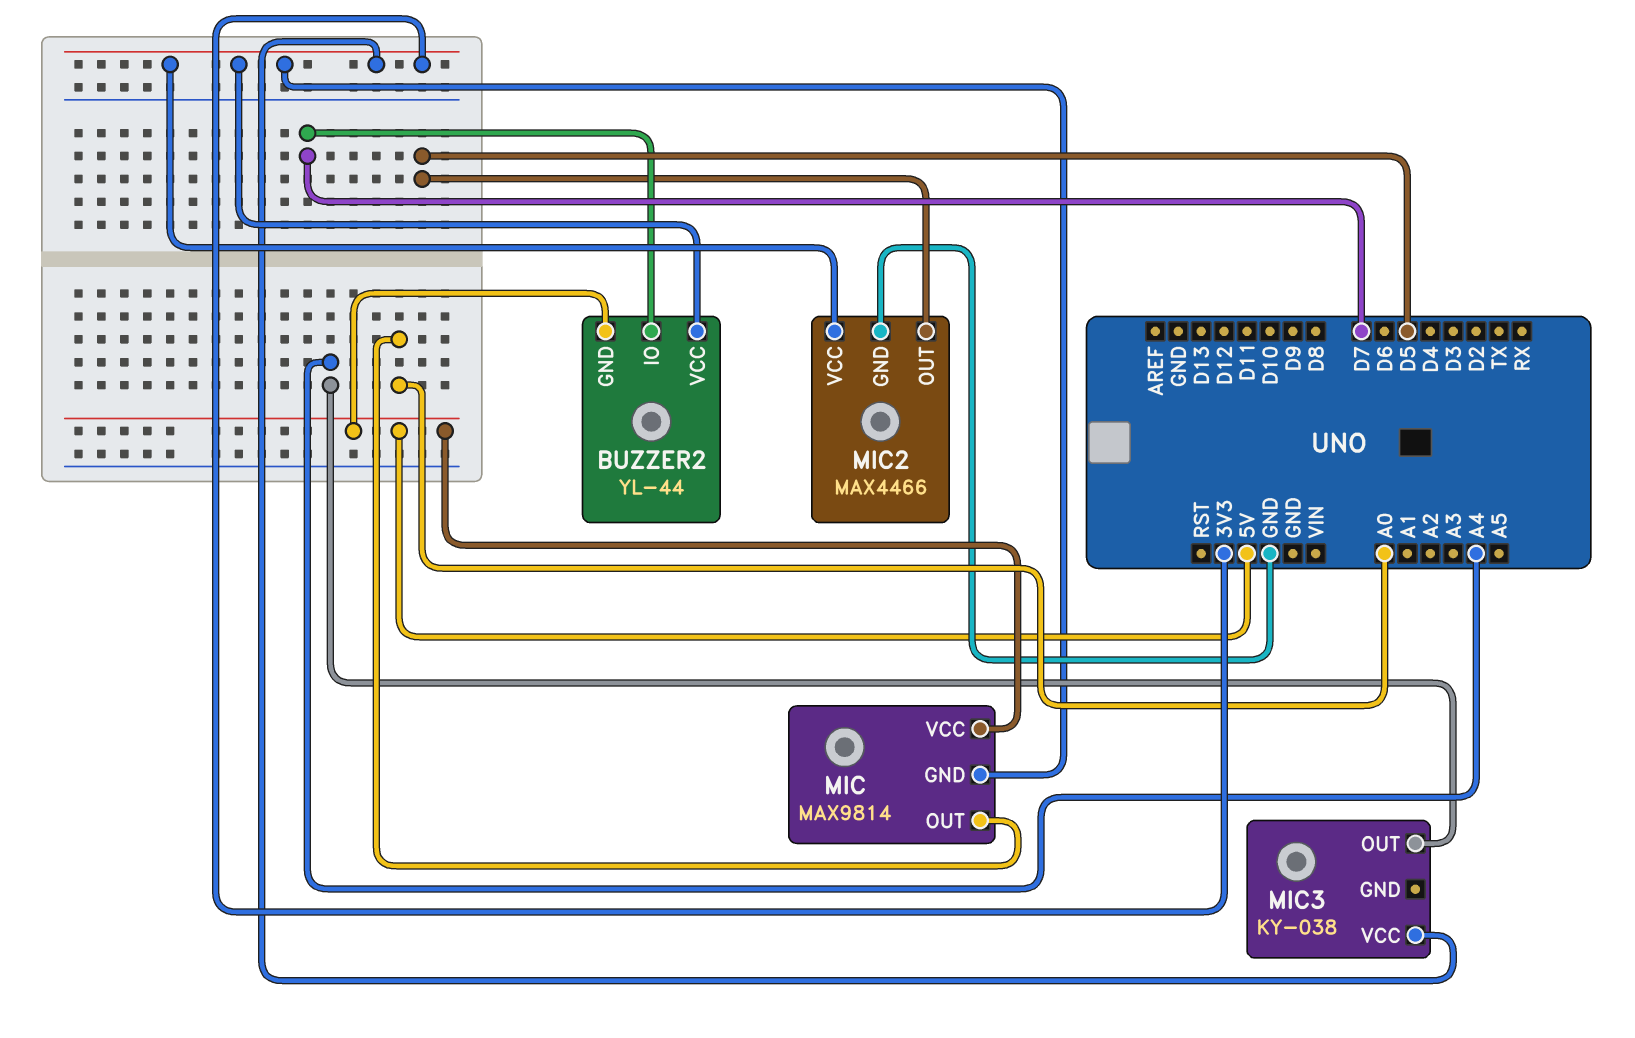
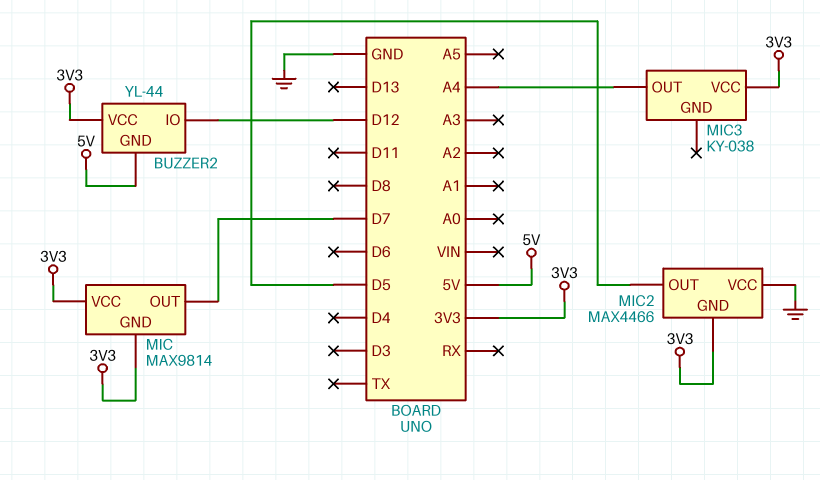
BUZZER2 pin IO: D7 -> D12
MIC pin OUT: A0 -> D7
MIC pin VCC: 5V -> 3V3
MIC2 pin GND: GND -> 3V3
MIC2 pin VCC: 3V3 -> GND

